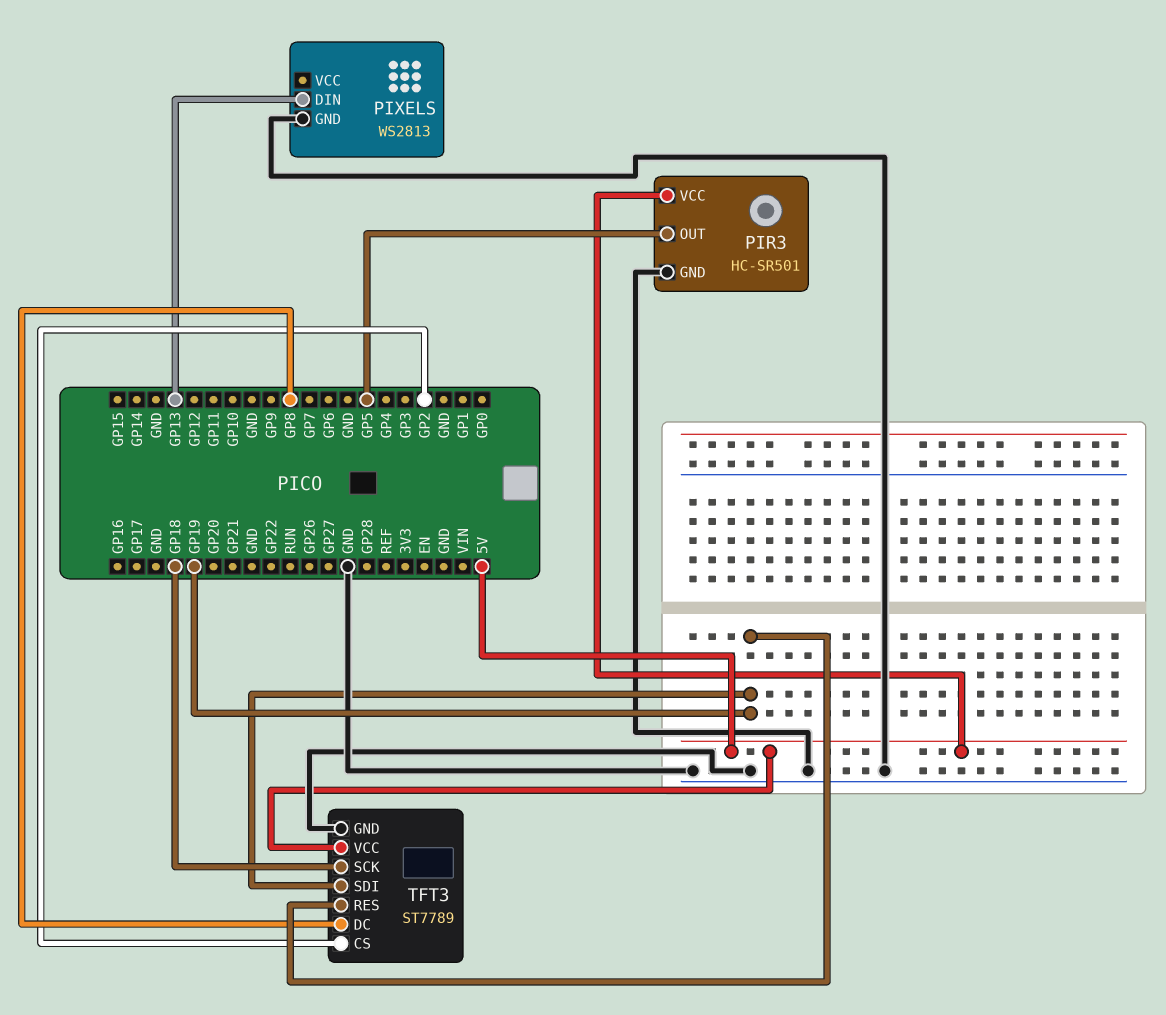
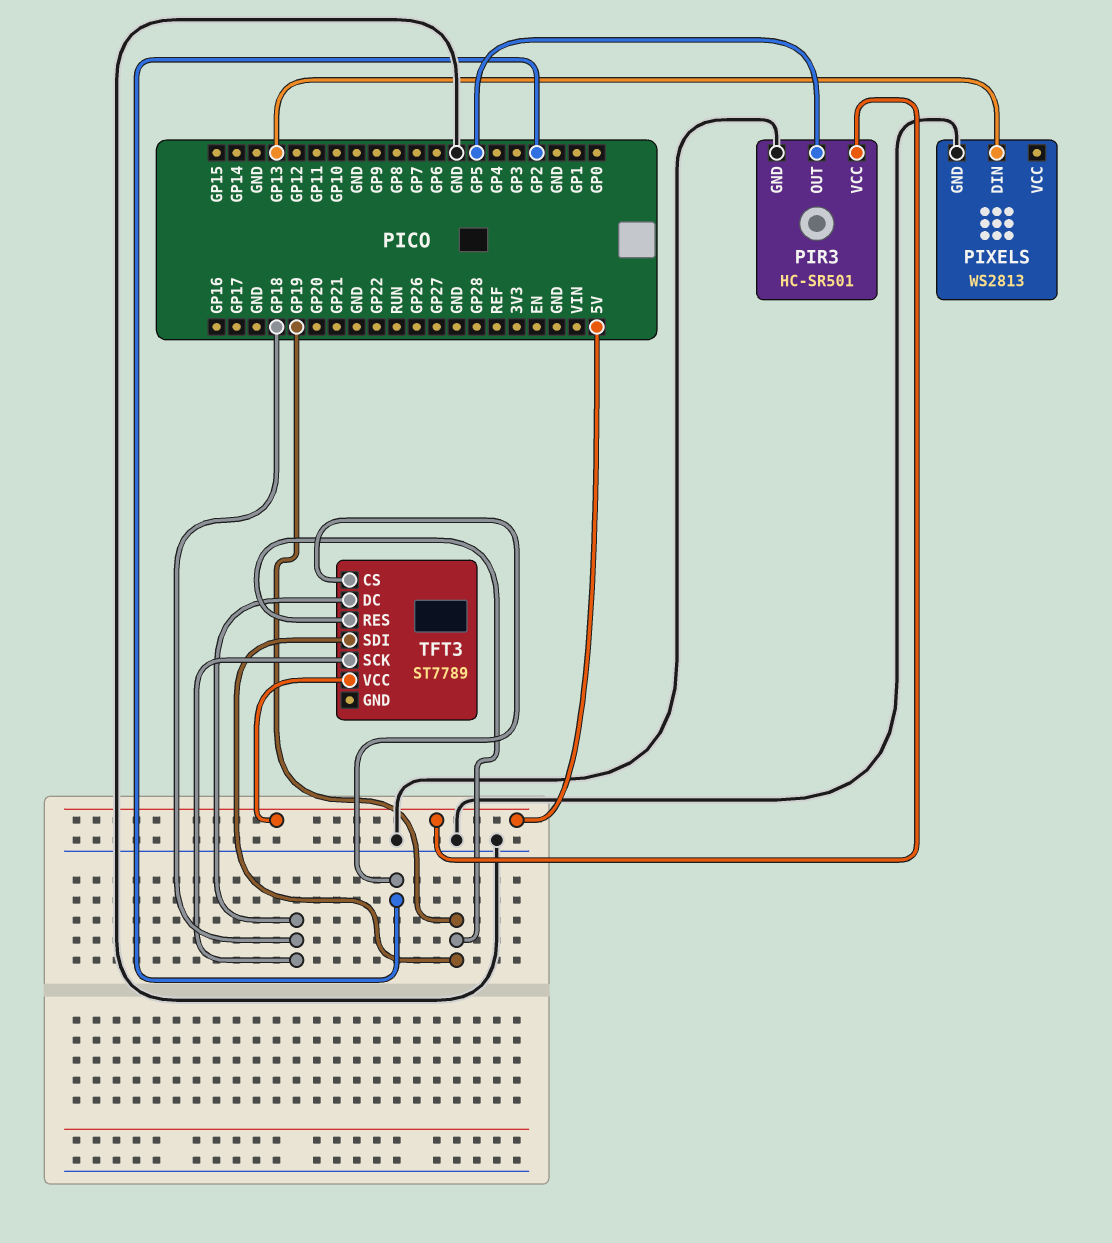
TFT3 pin DC: GP8 -> GP18
TFT3 pin GND: GND -> none

